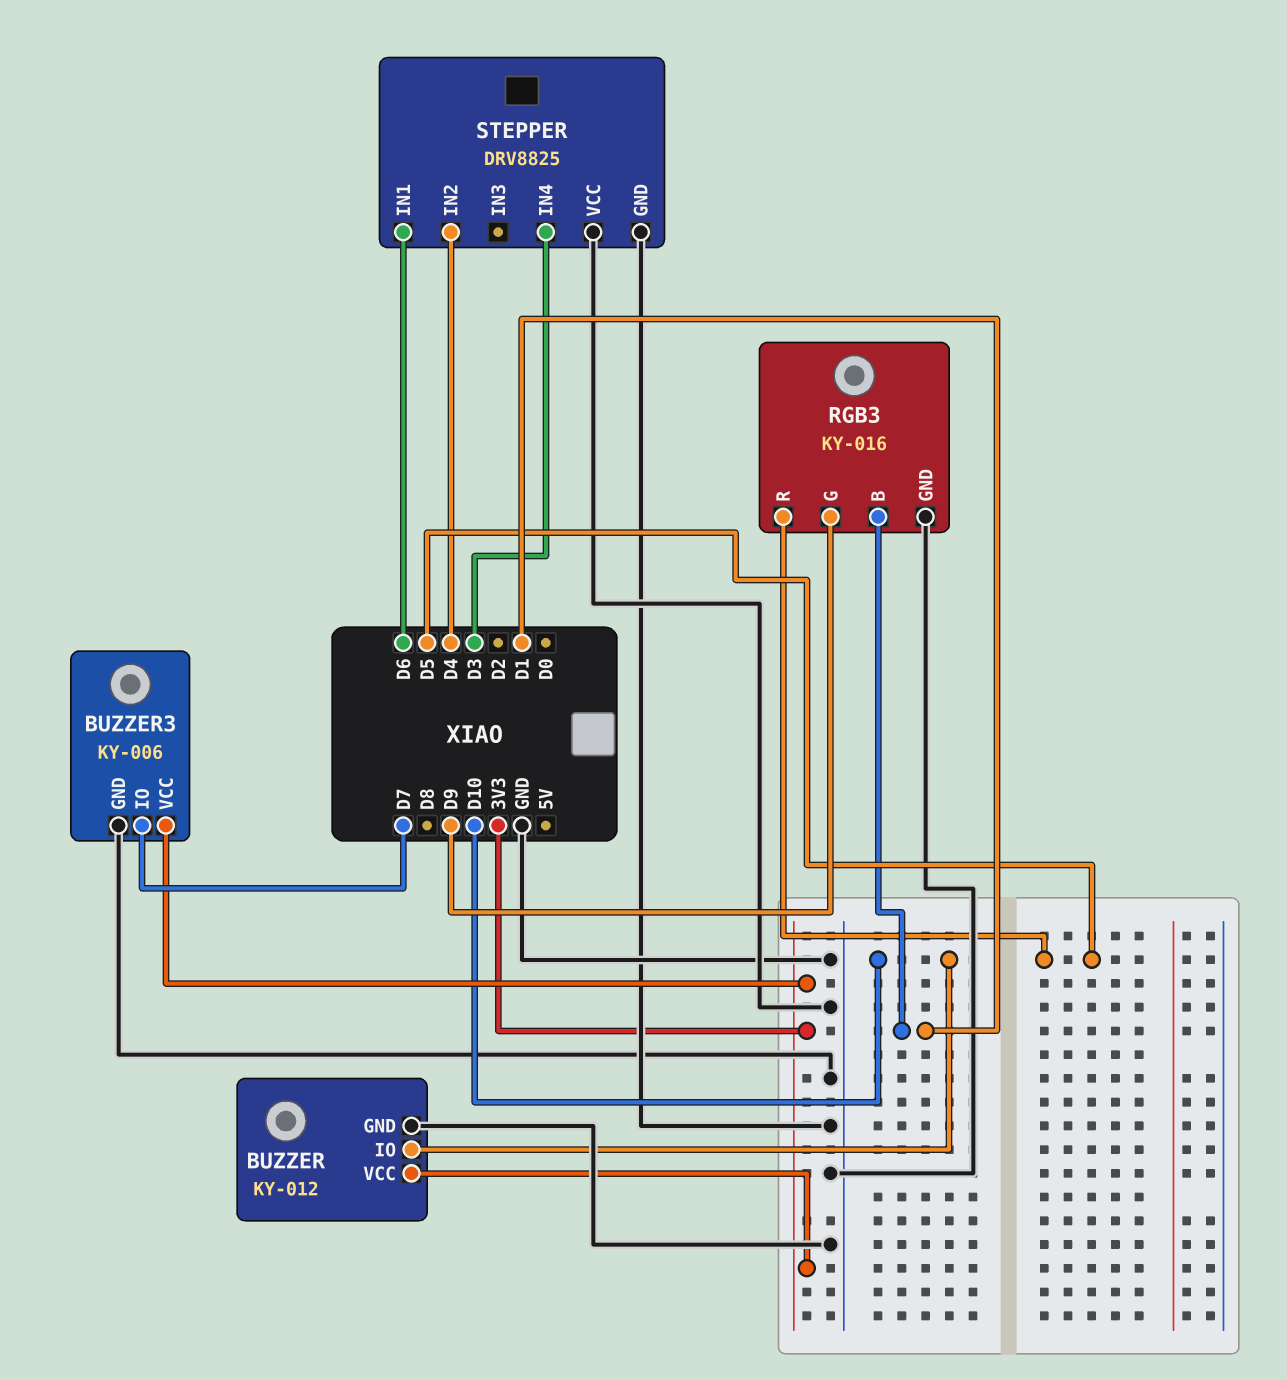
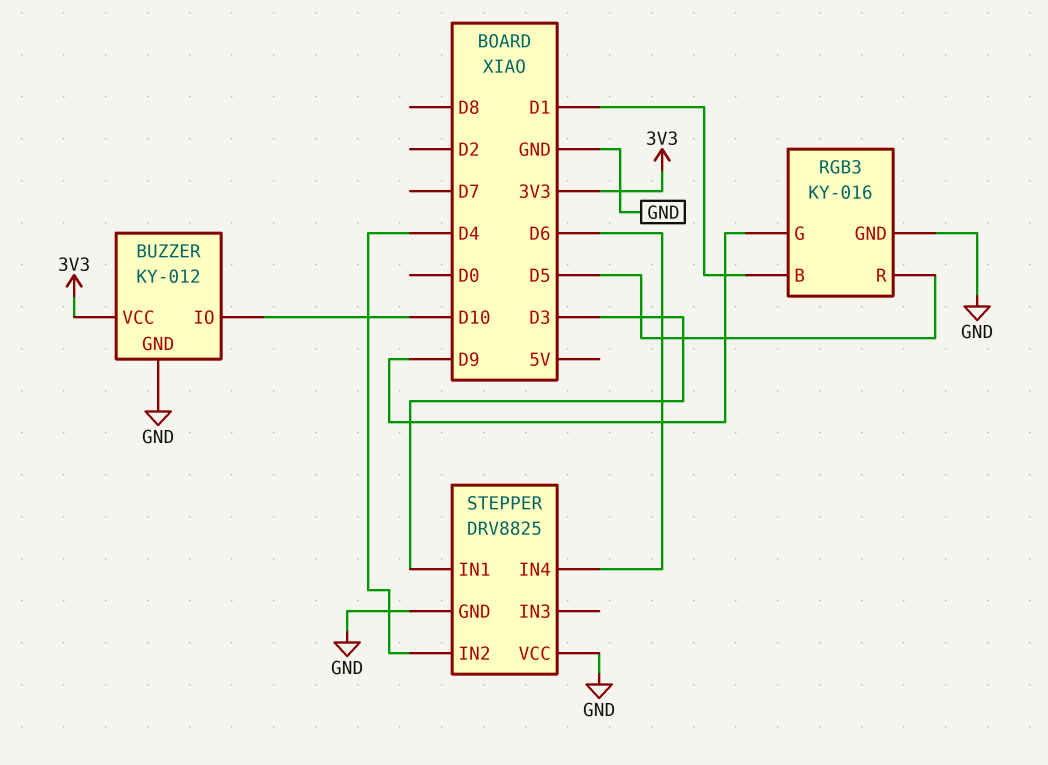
BUZZER3: KY-006 -> none
BUZZER3 pin GND: GND -> none
BUZZER3 pin IO: D7 -> none
BUZZER3 pin VCC: 3V3 -> none
STEPPER pin IN1: D6 -> D3
STEPPER pin IN4: D3 -> D6

